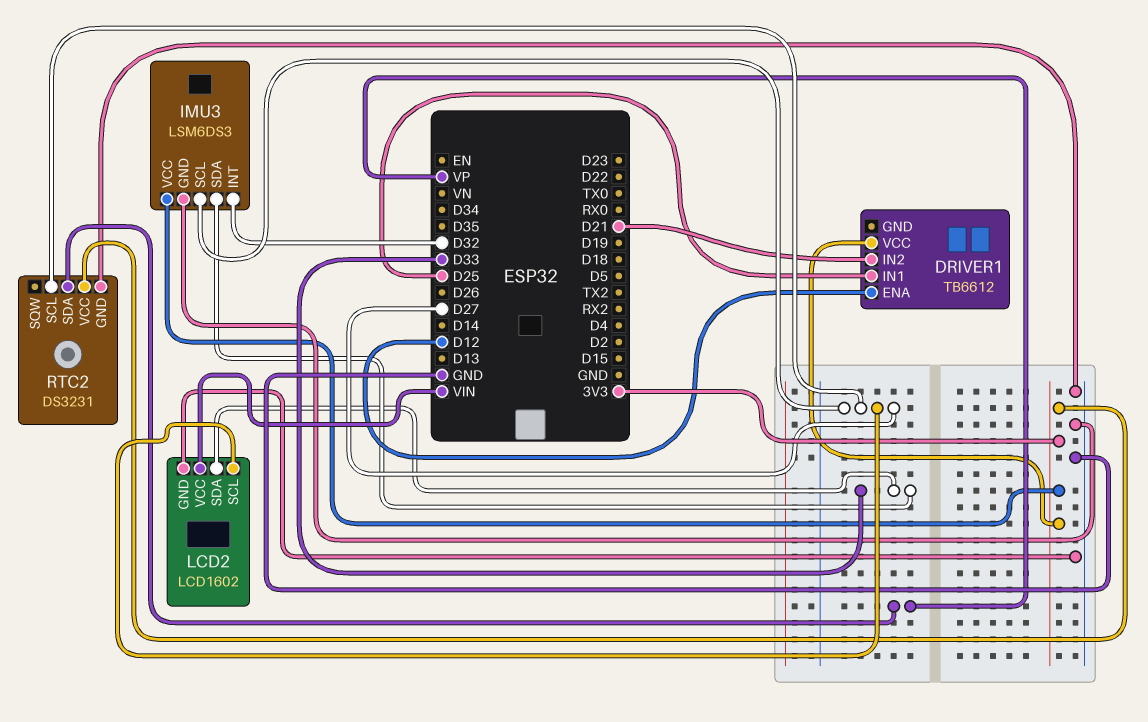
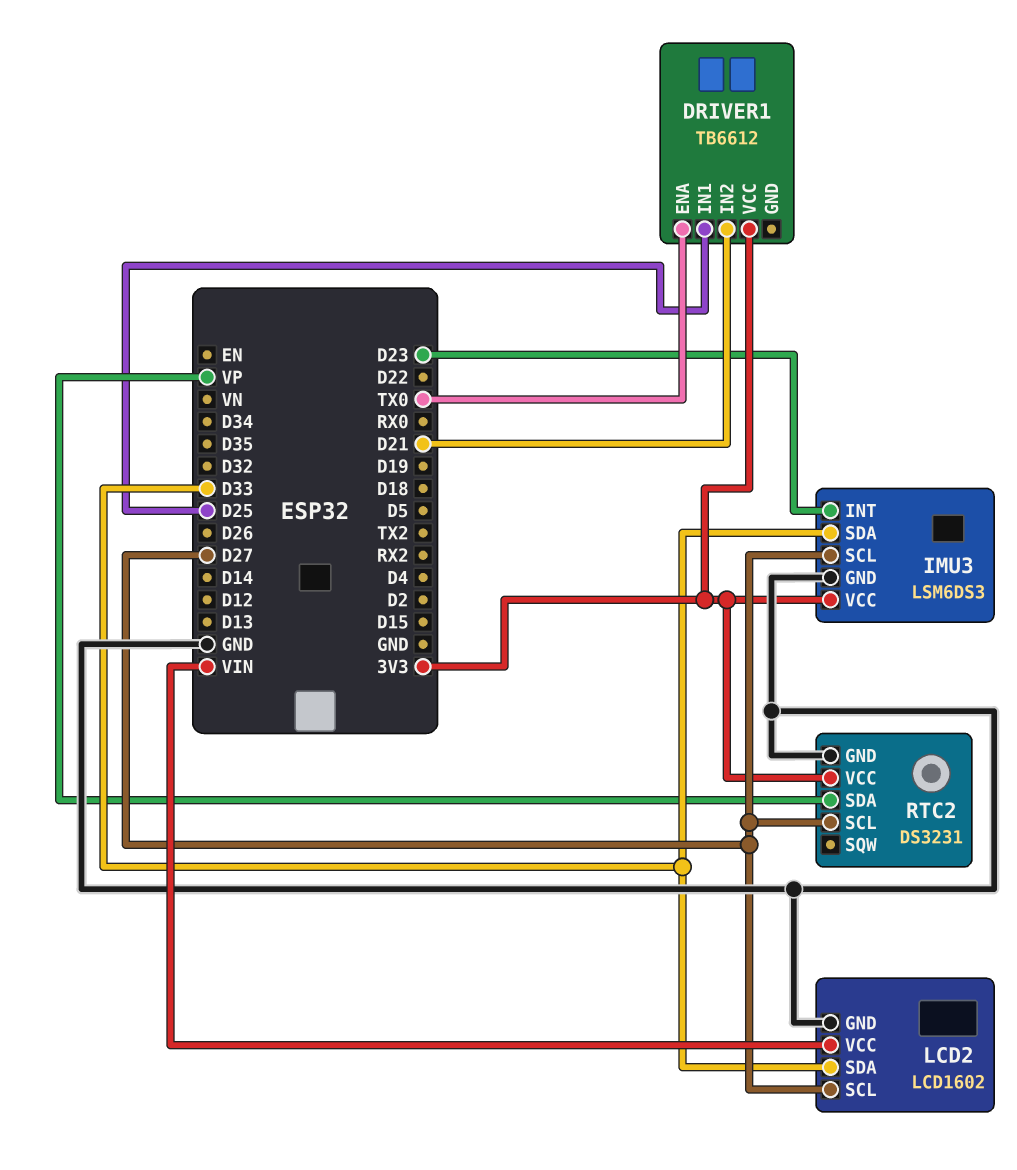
DRIVER1 pin ENA: D12 -> TX0
IMU3 pin INT: D32 -> D23

